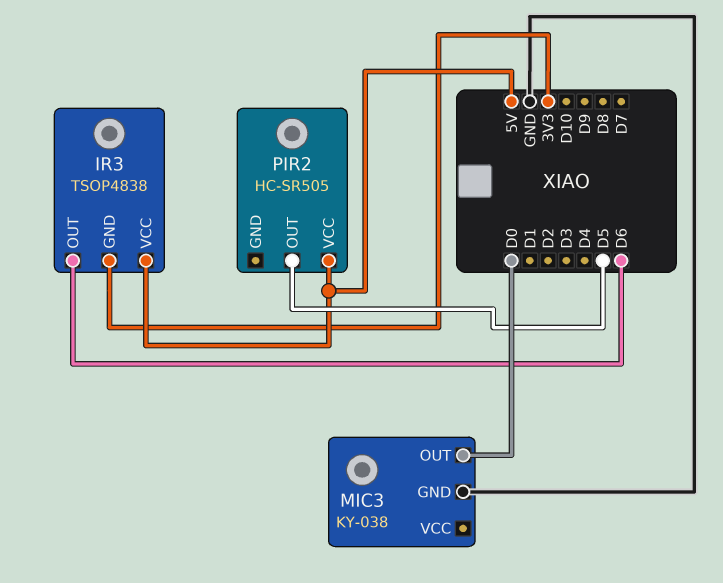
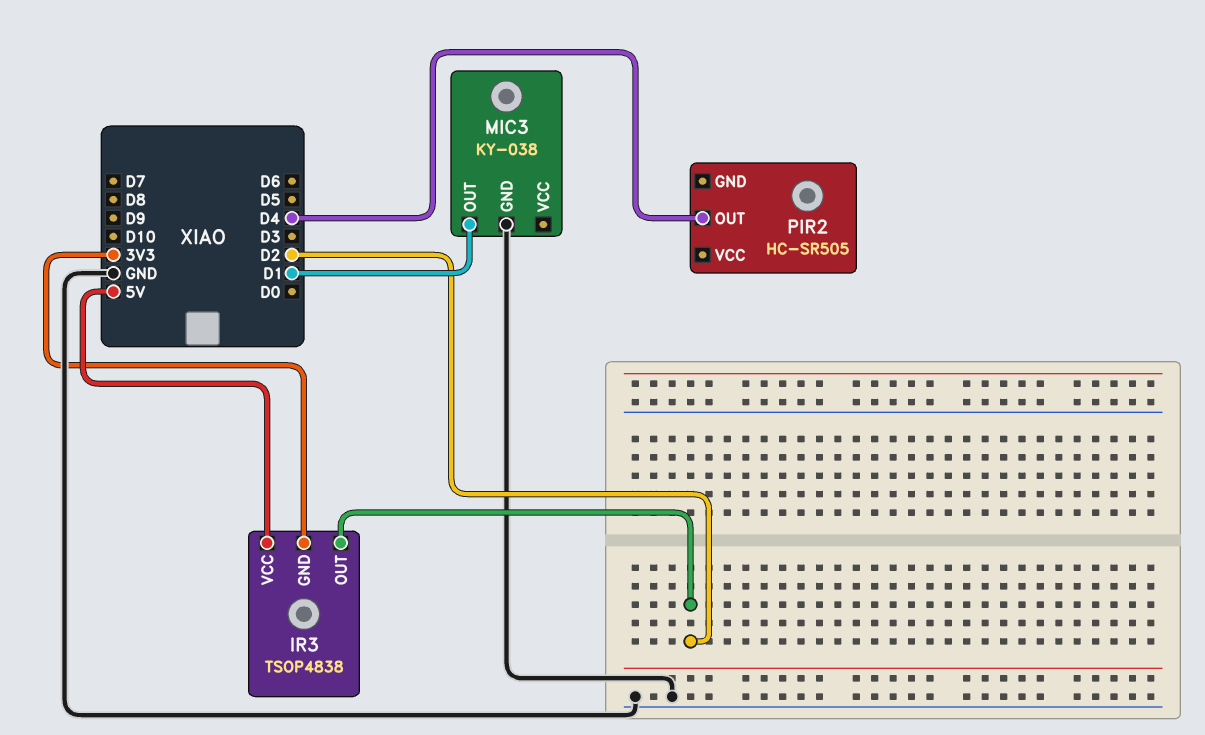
IR3 pin OUT: D6 -> D2
MIC3 pin OUT: D0 -> D1
PIR2 pin OUT: D5 -> D4
PIR2 pin VCC: 5V -> none

